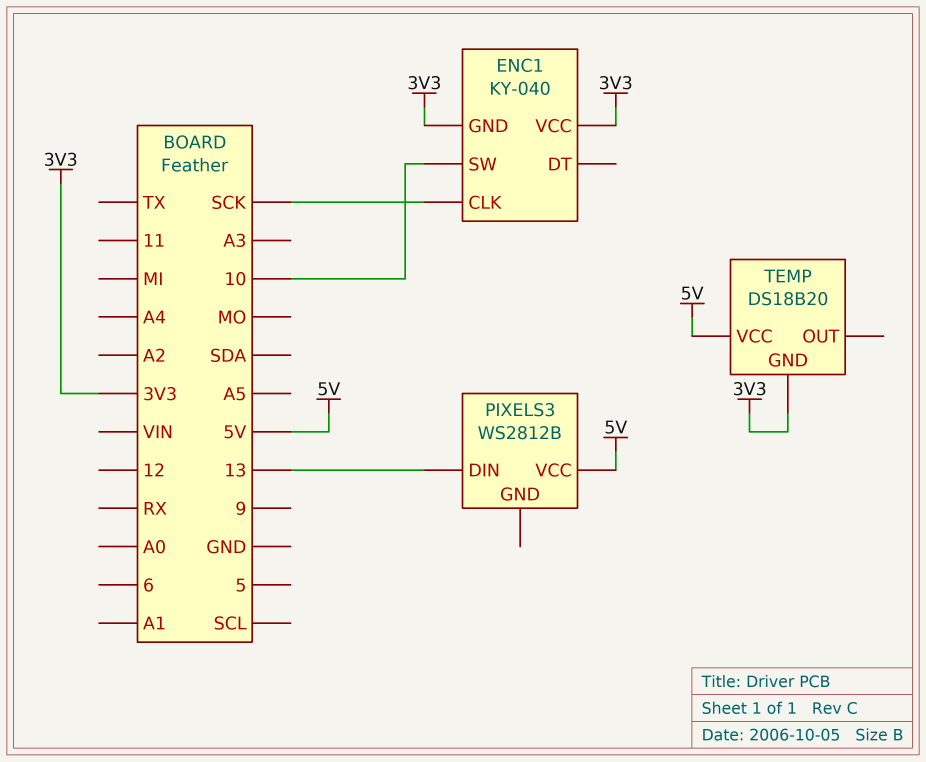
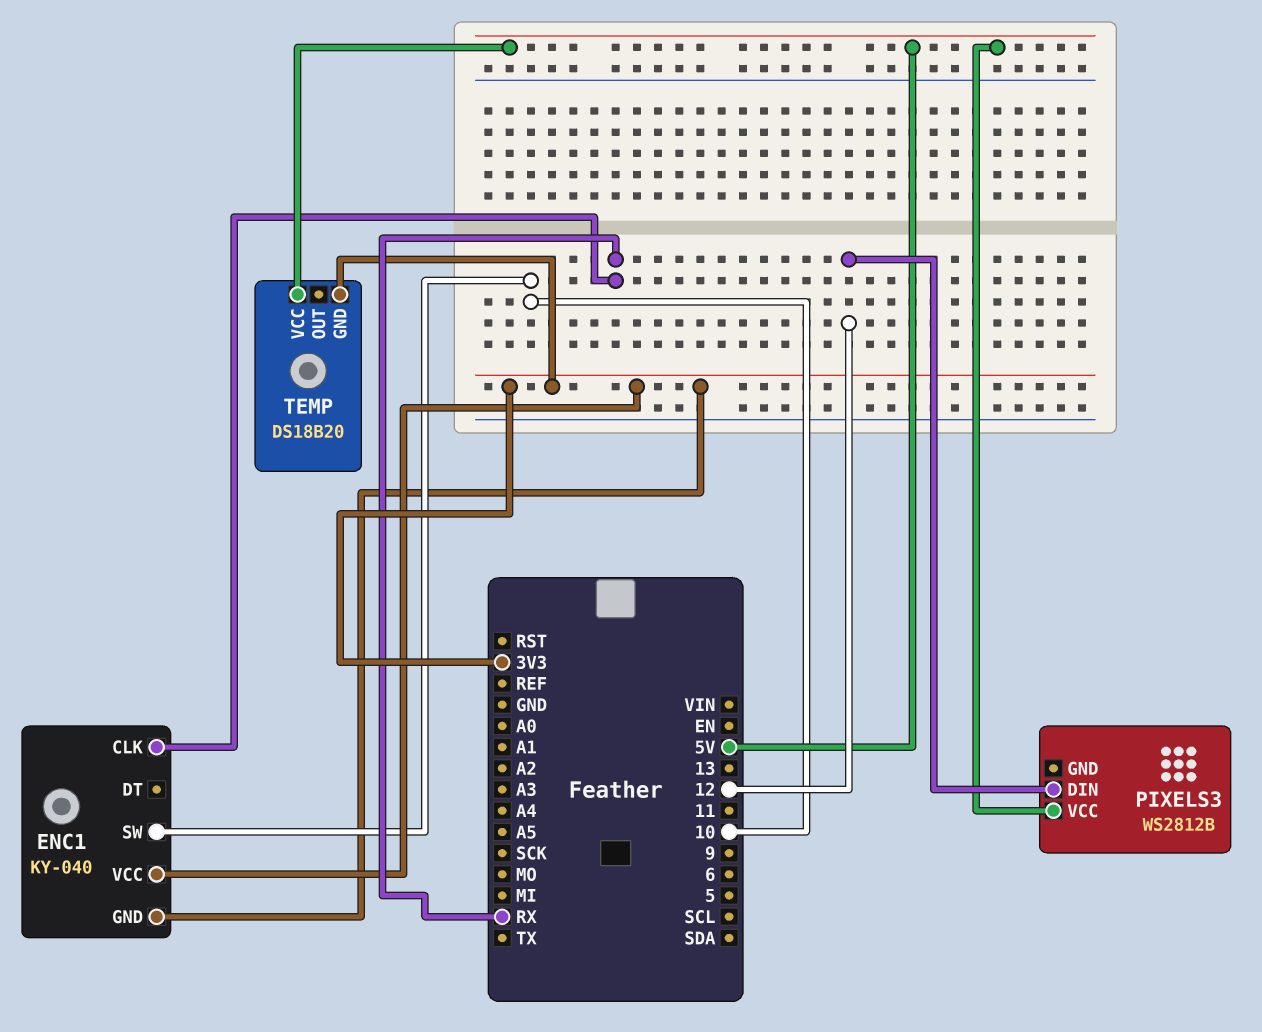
ENC1 pin CLK: SCK -> RX
PIXELS3 pin DIN: 13 -> 12

